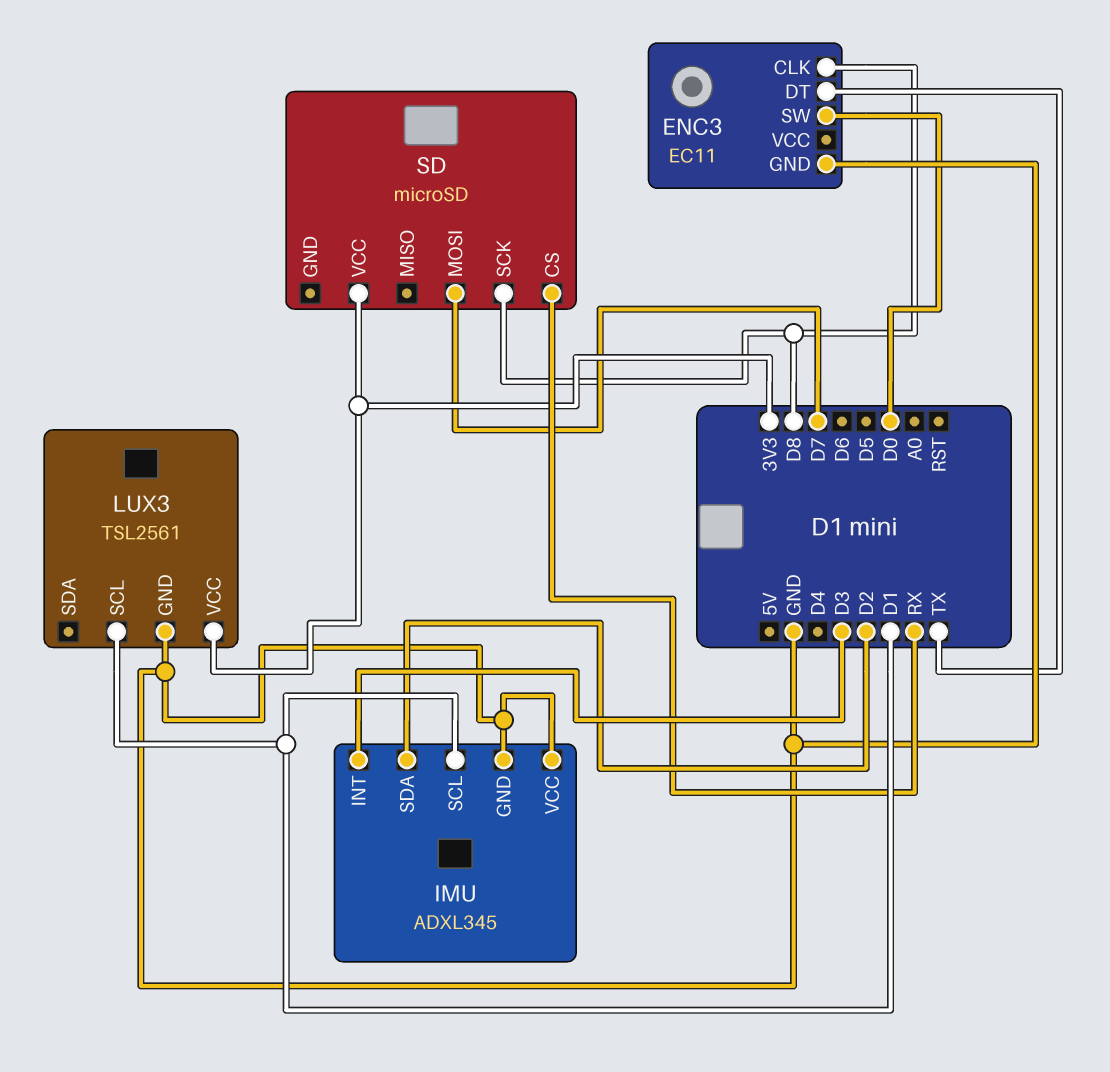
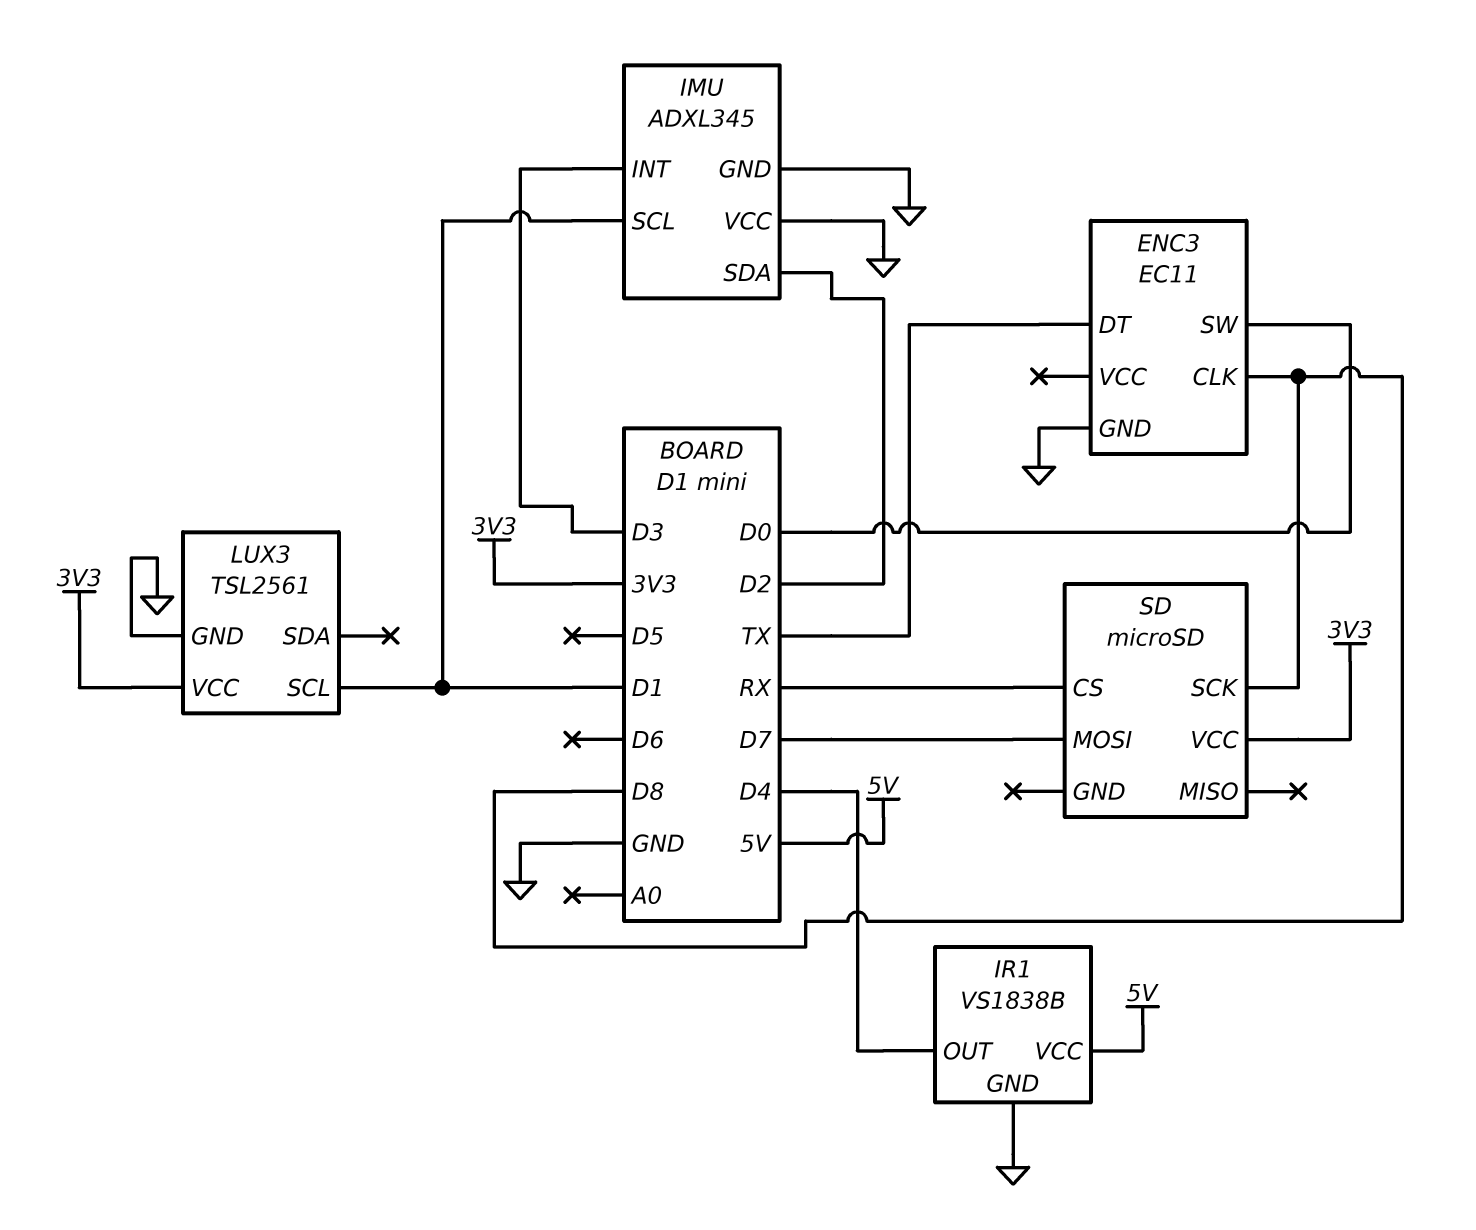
IR1: none -> VS1838B
IR1 pin GND: none -> GND
IR1 pin OUT: none -> D4
IR1 pin VCC: none -> 5V

